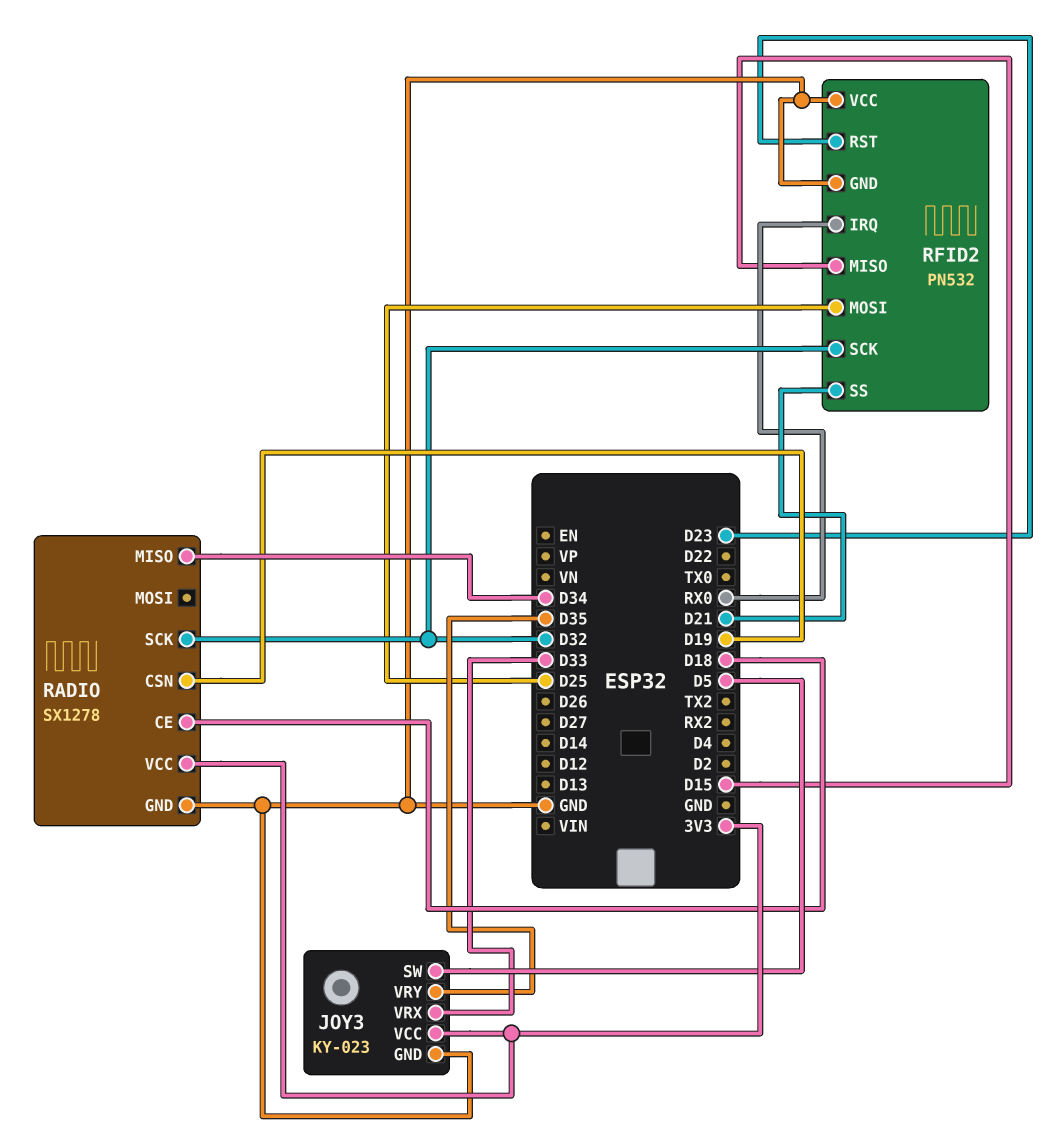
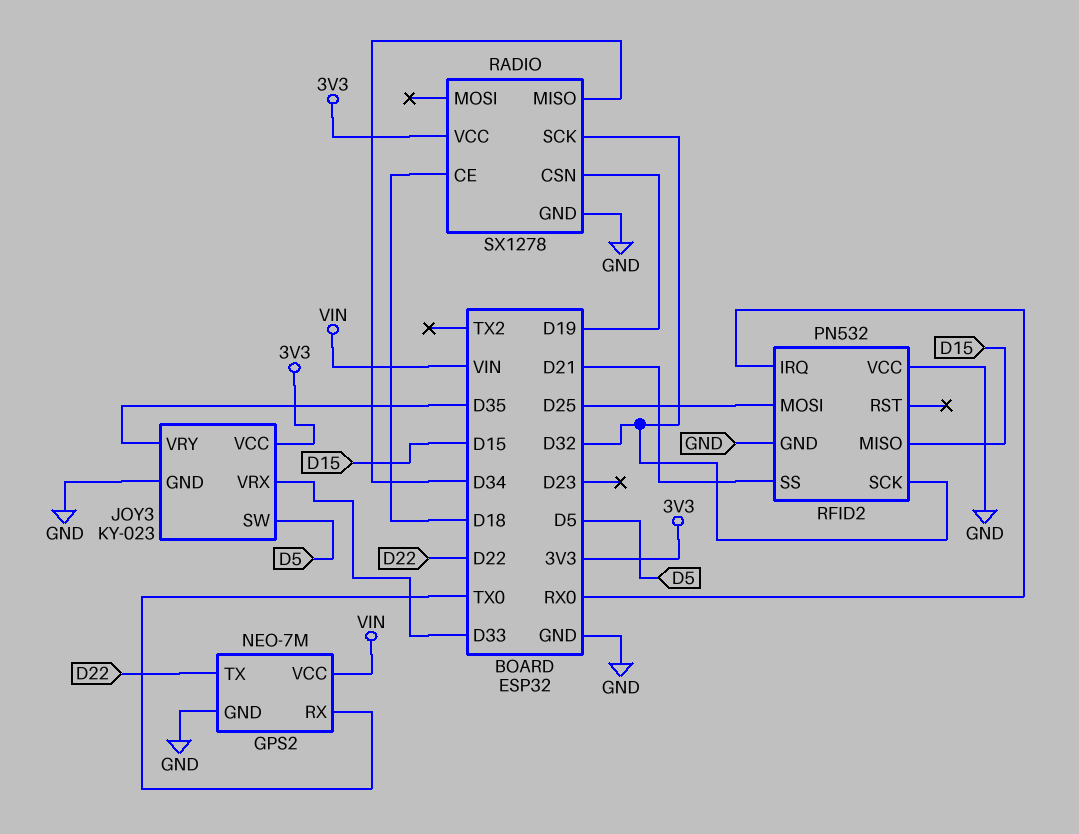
GPS2: none -> NEO-7M
GPS2 pin GND: none -> GND
GPS2 pin RX: none -> TX0
GPS2 pin TX: none -> D22
GPS2 pin VCC: none -> VIN
RFID2 pin RST: D23 -> none

